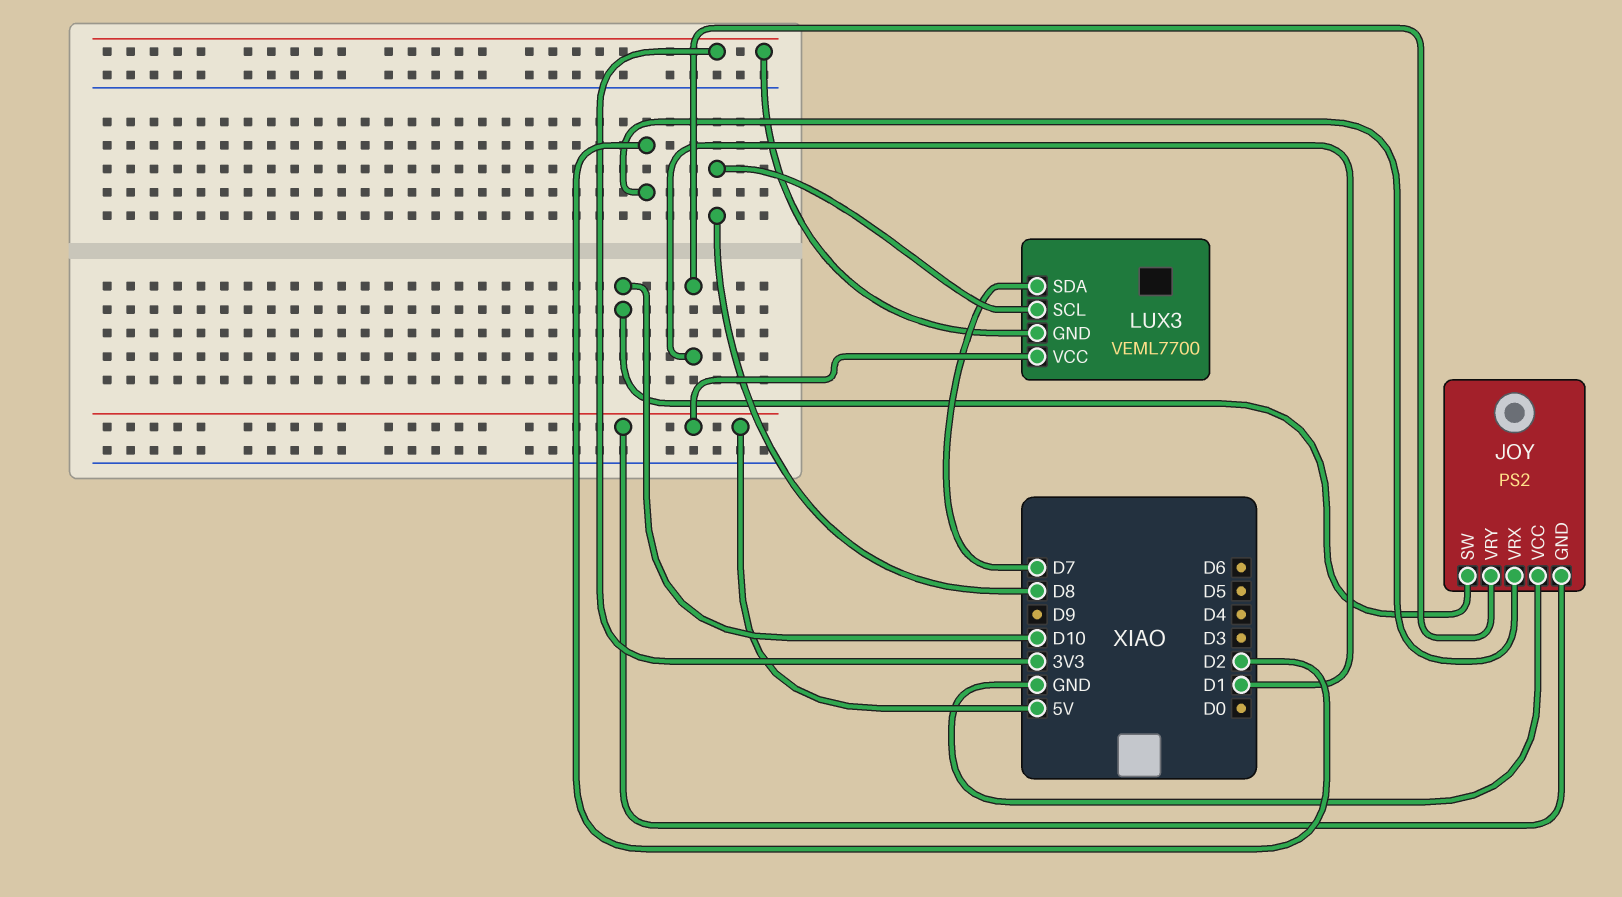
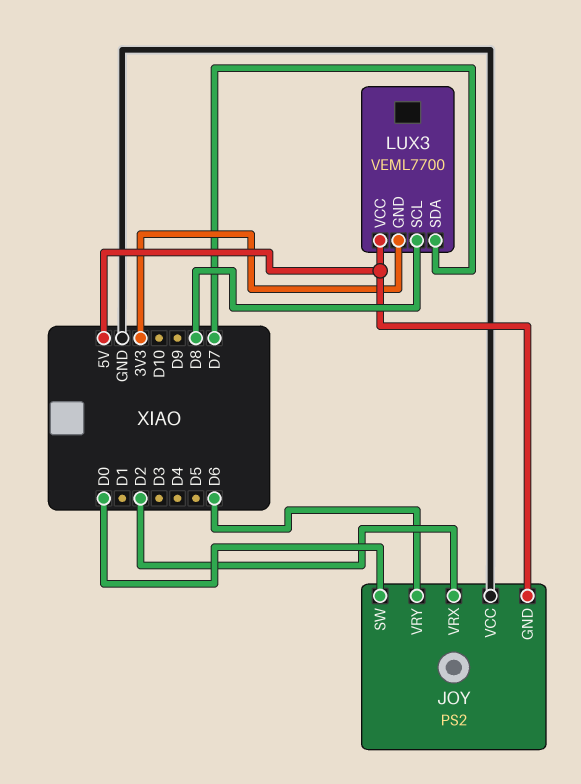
JOY pin SW: D10 -> D0
JOY pin VRY: D1 -> D6

